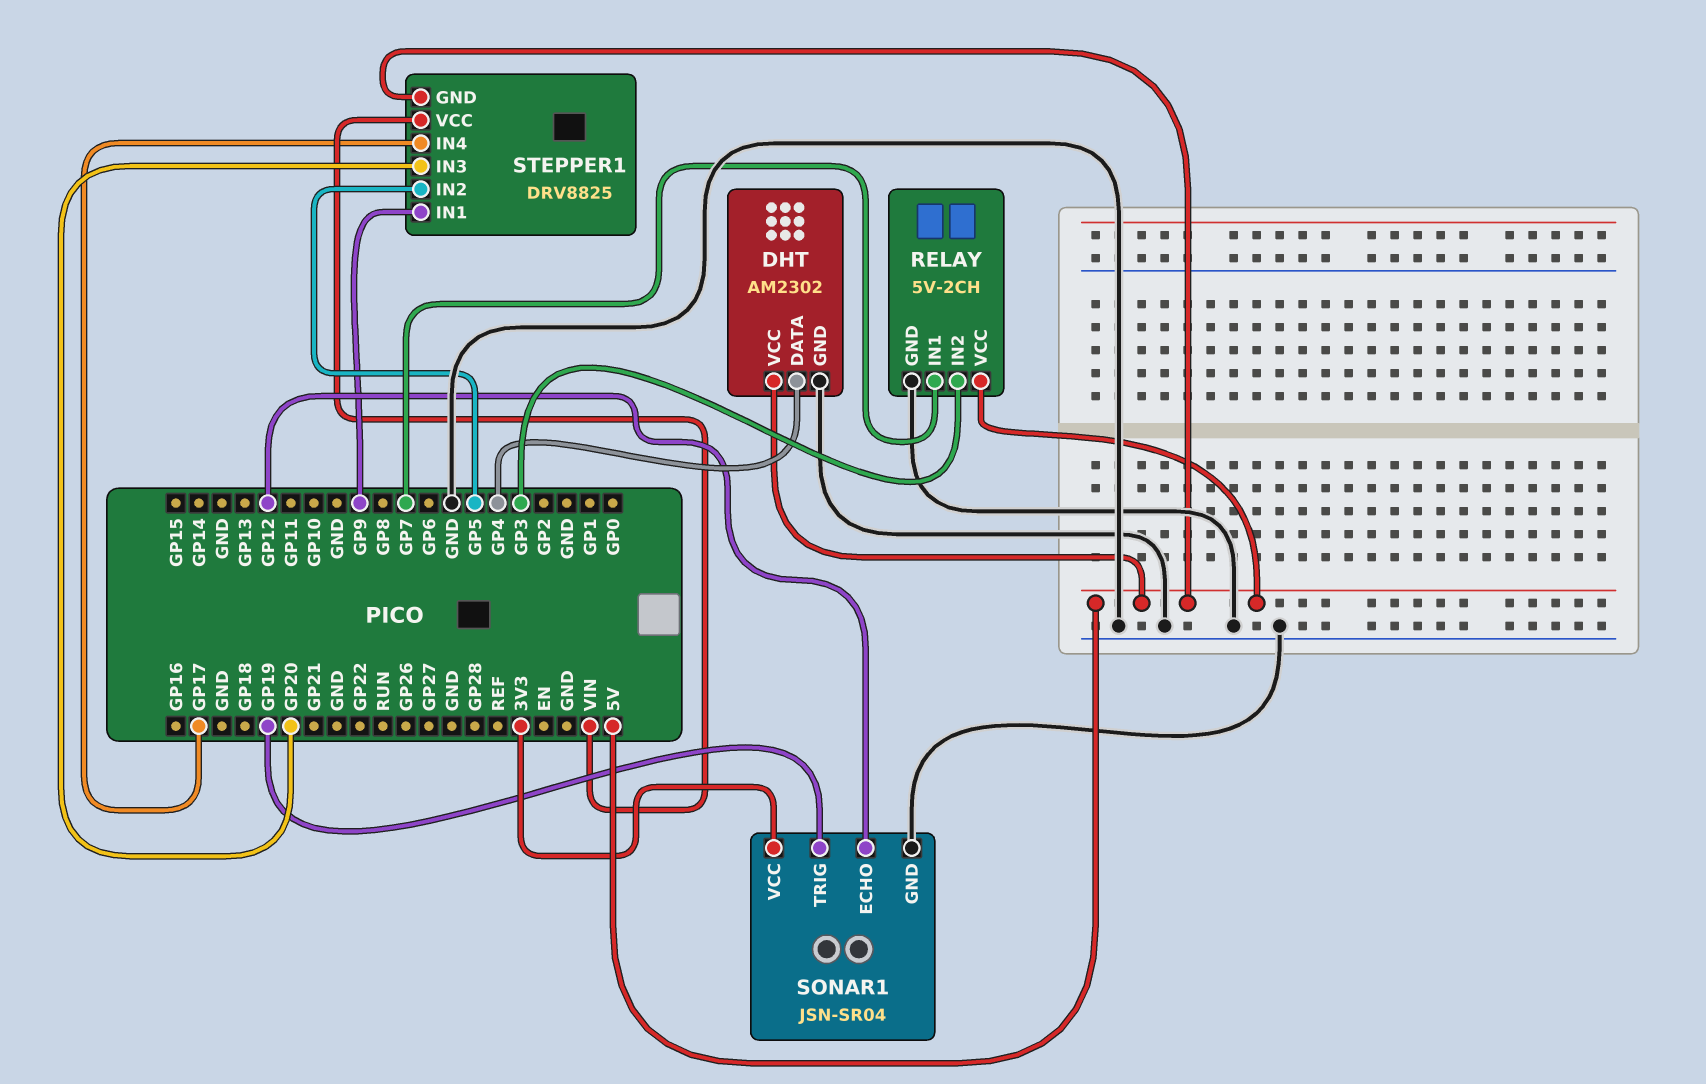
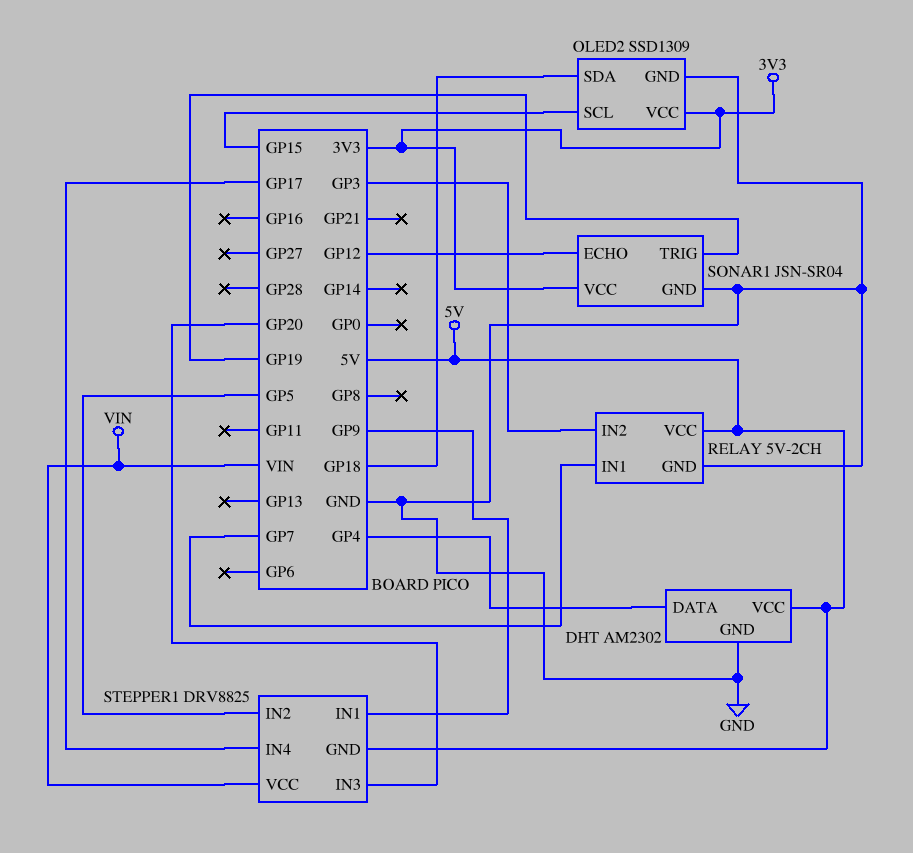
OLED2: none -> SSD1309
OLED2 pin GND: none -> GND
OLED2 pin SCL: none -> GP15
OLED2 pin SDA: none -> GP18
OLED2 pin VCC: none -> 3V3

